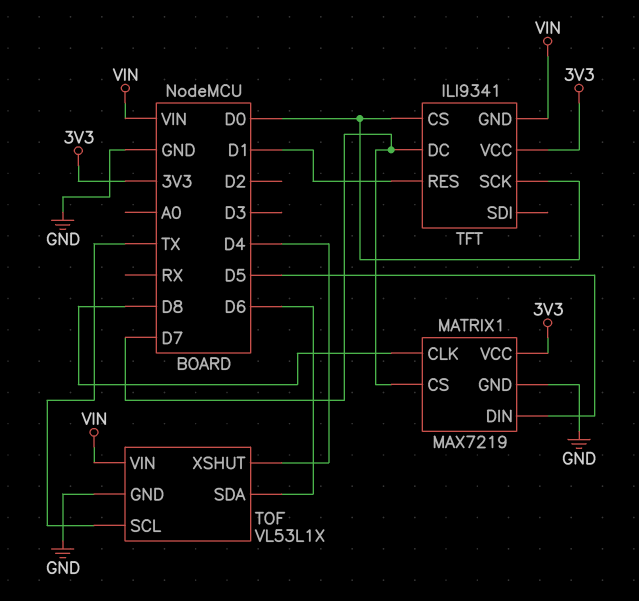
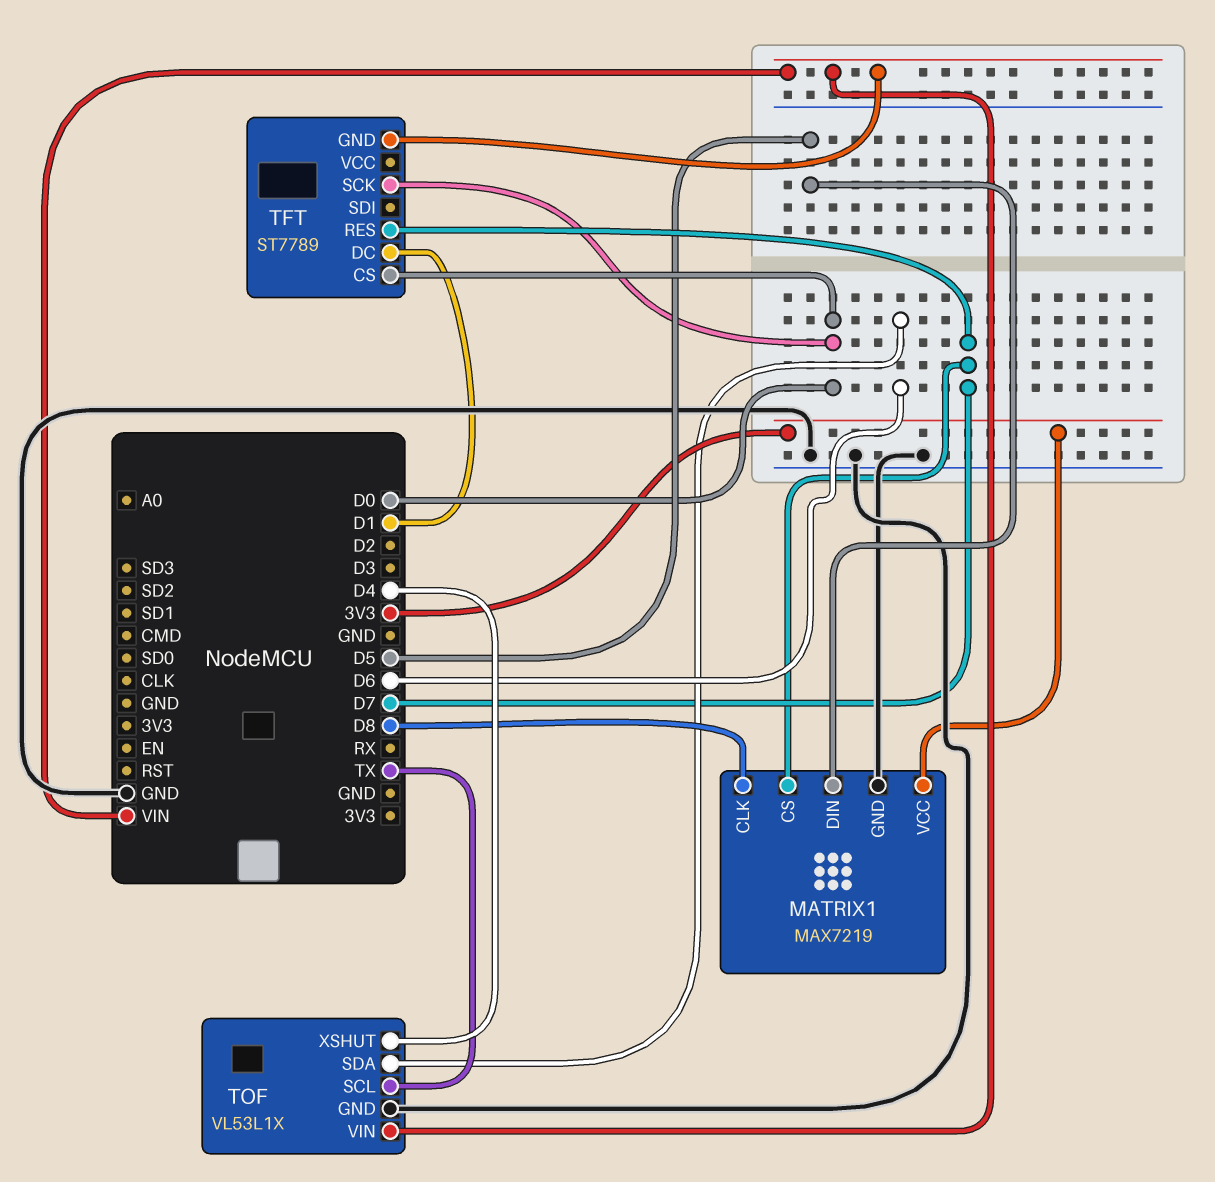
TFT: ILI9341 -> ST7789
TFT pin DC: D7 -> D1
TFT pin RES: D1 -> D7
TFT pin VCC: 3V3 -> none

